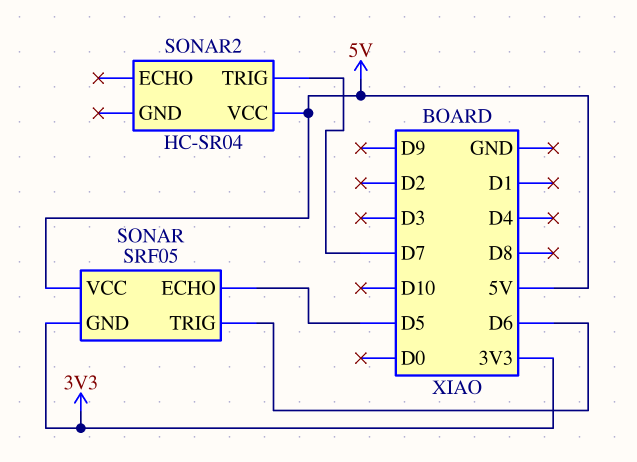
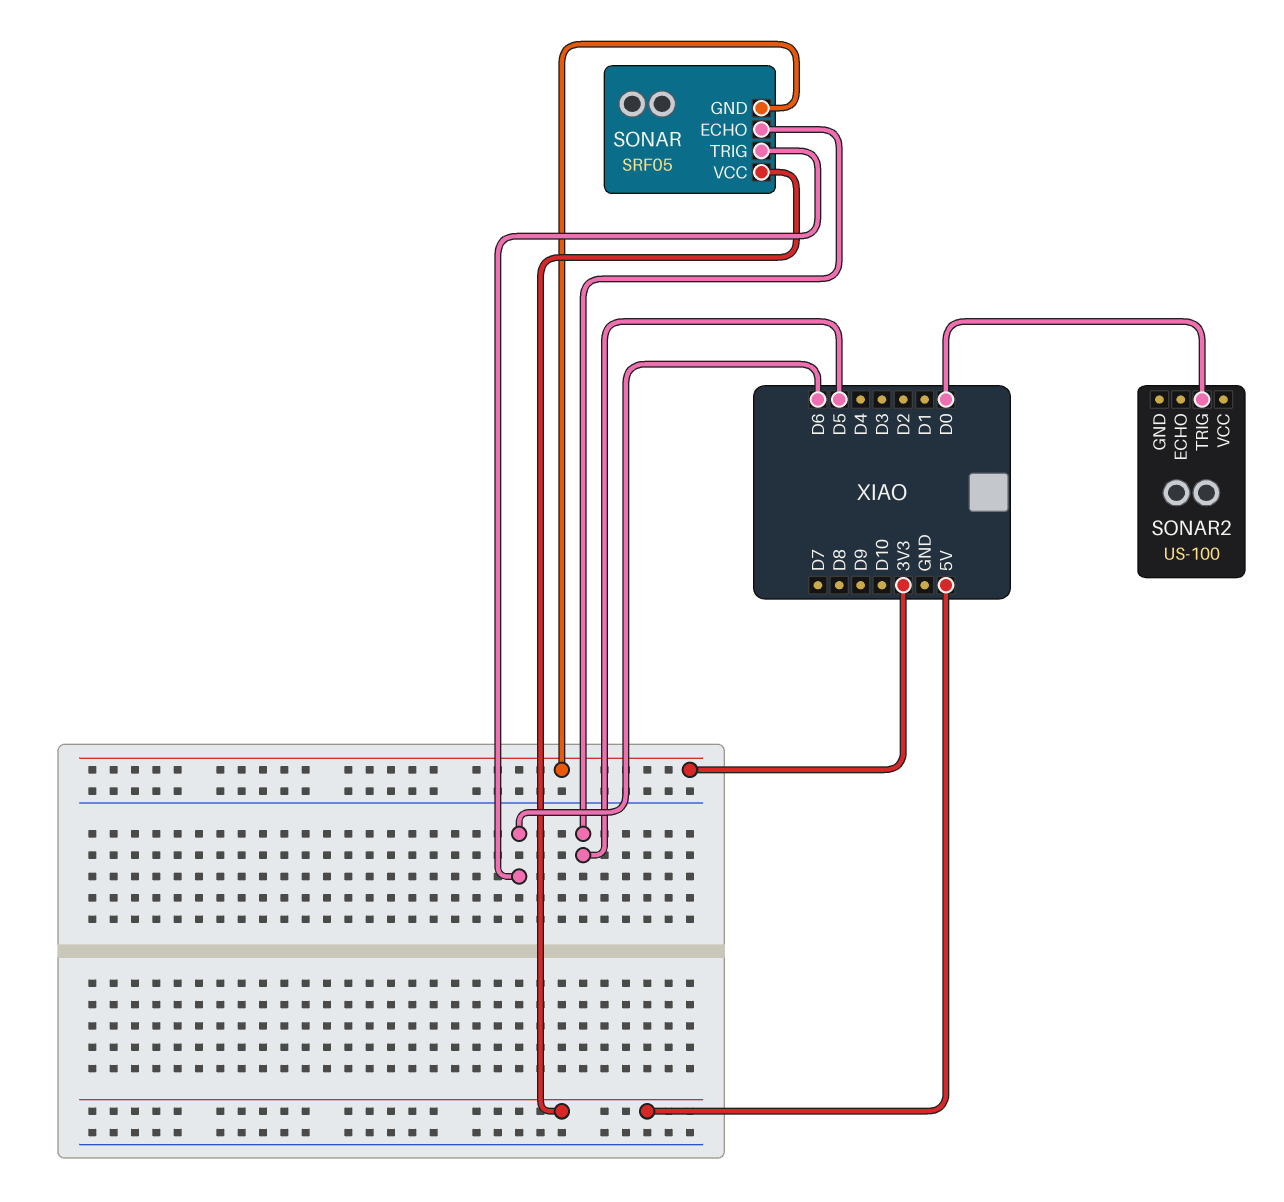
SONAR2: HC-SR04 -> US-100
SONAR2 pin TRIG: D7 -> D0
SONAR2 pin VCC: 5V -> none

